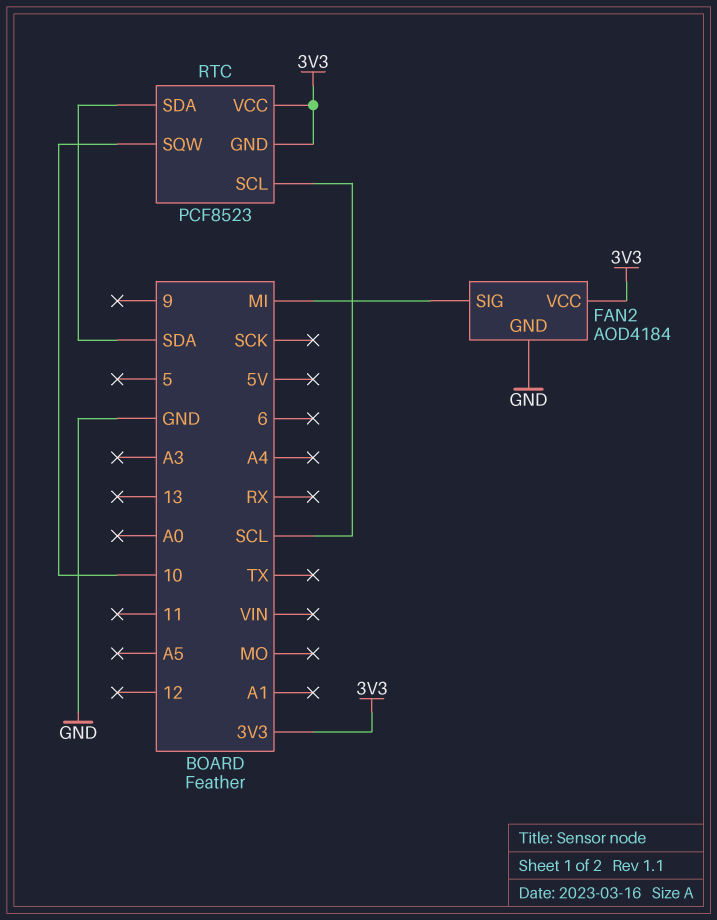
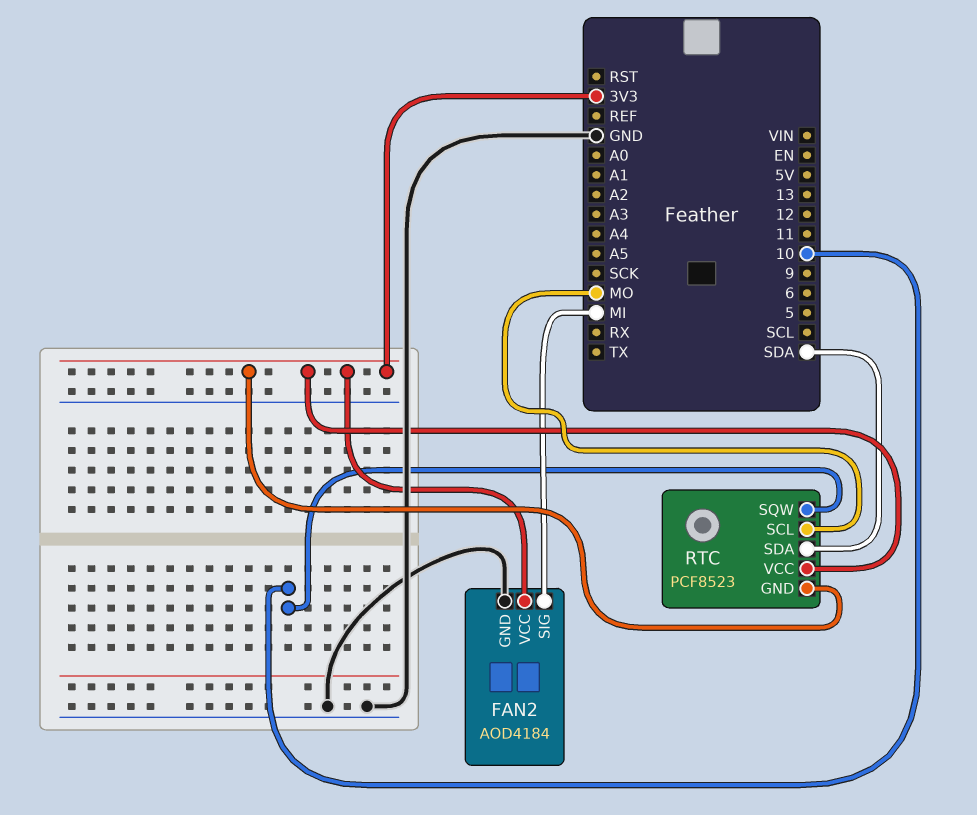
RTC pin SCL: SCL -> MO

